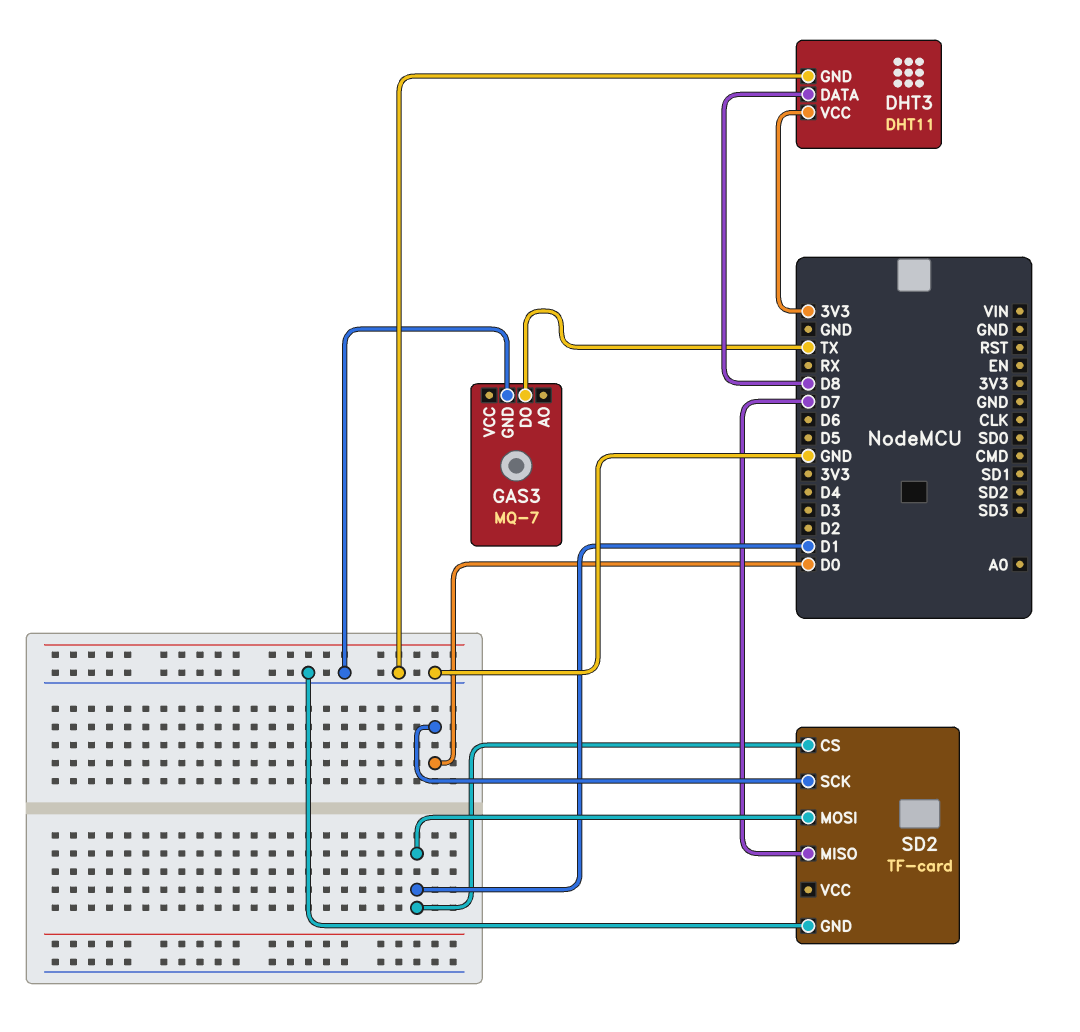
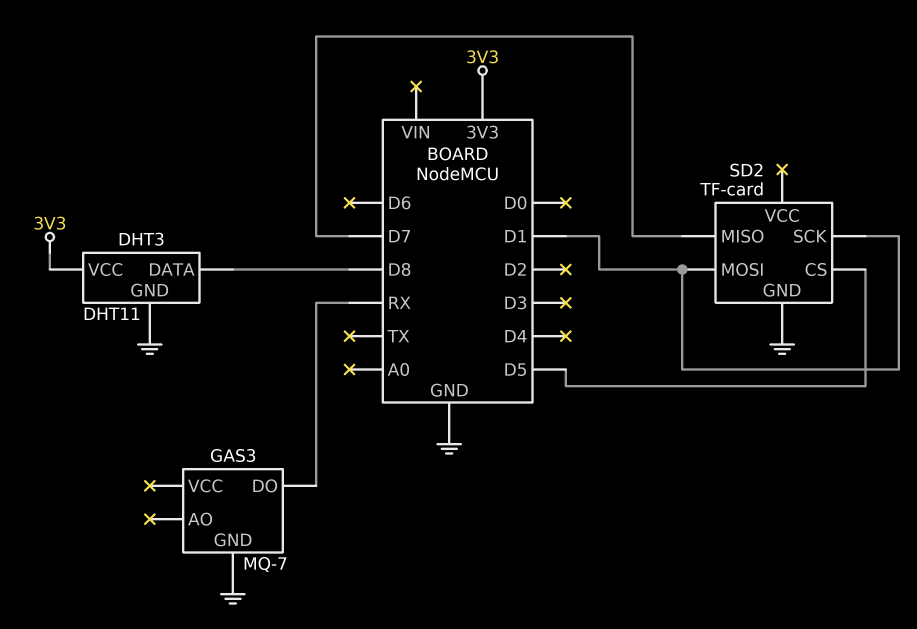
GAS3 pin DO: TX -> RX
SD2 pin CS: D1 -> D5
SD2 pin SCK: D0 -> D1

